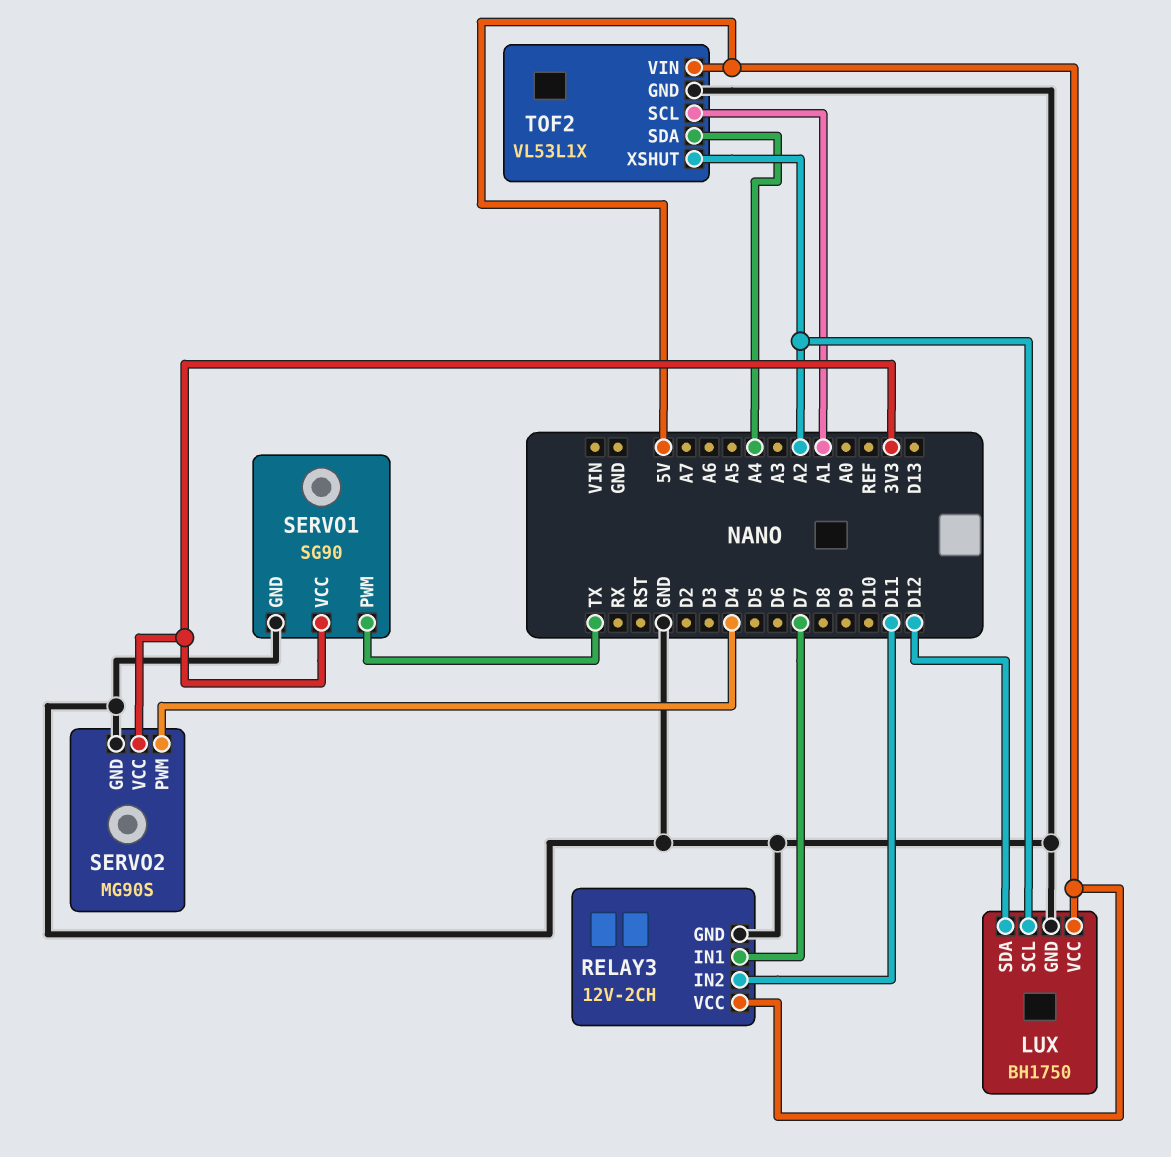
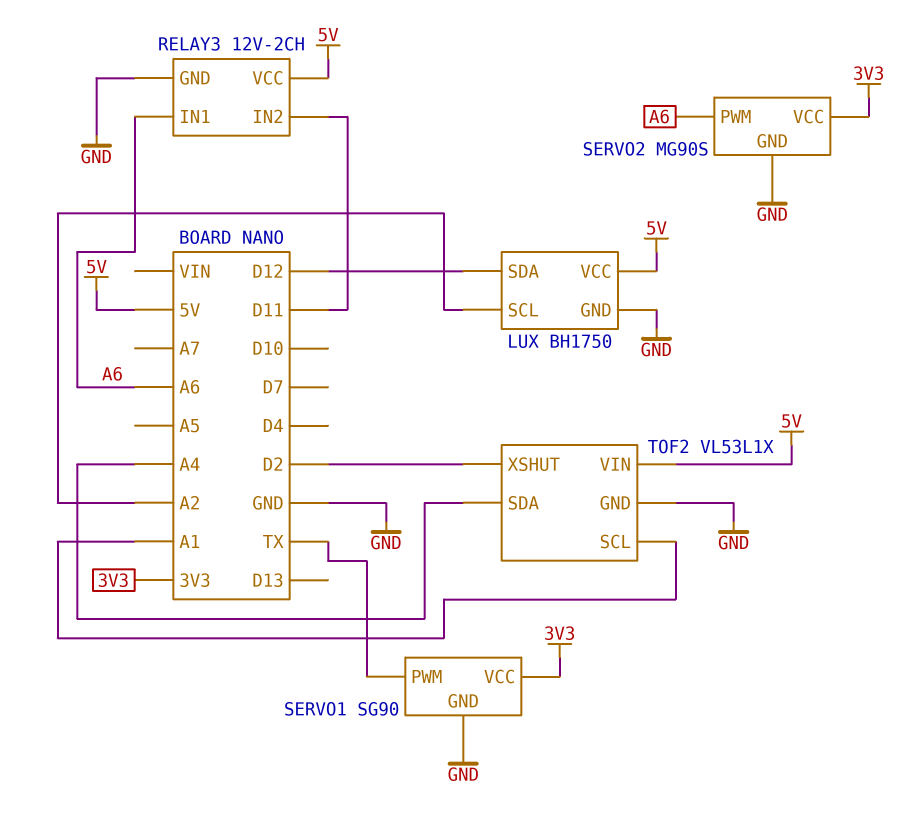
RELAY3 pin IN1: D7 -> A6
SERVO2 pin PWM: D4 -> A6
TOF2 pin XSHUT: A2 -> D2

